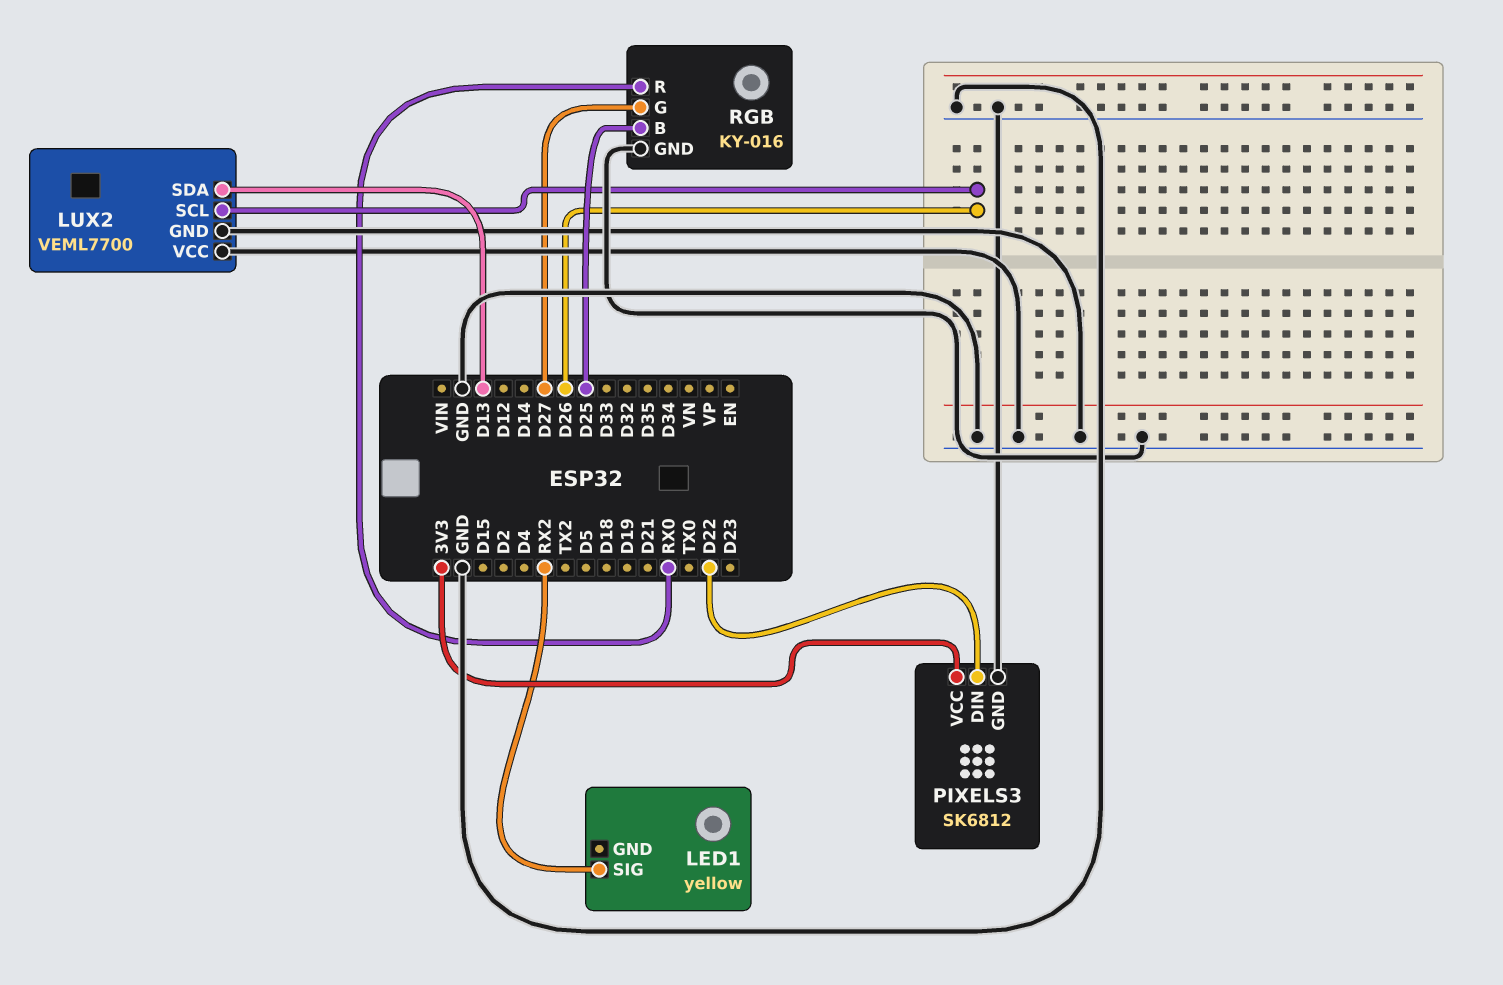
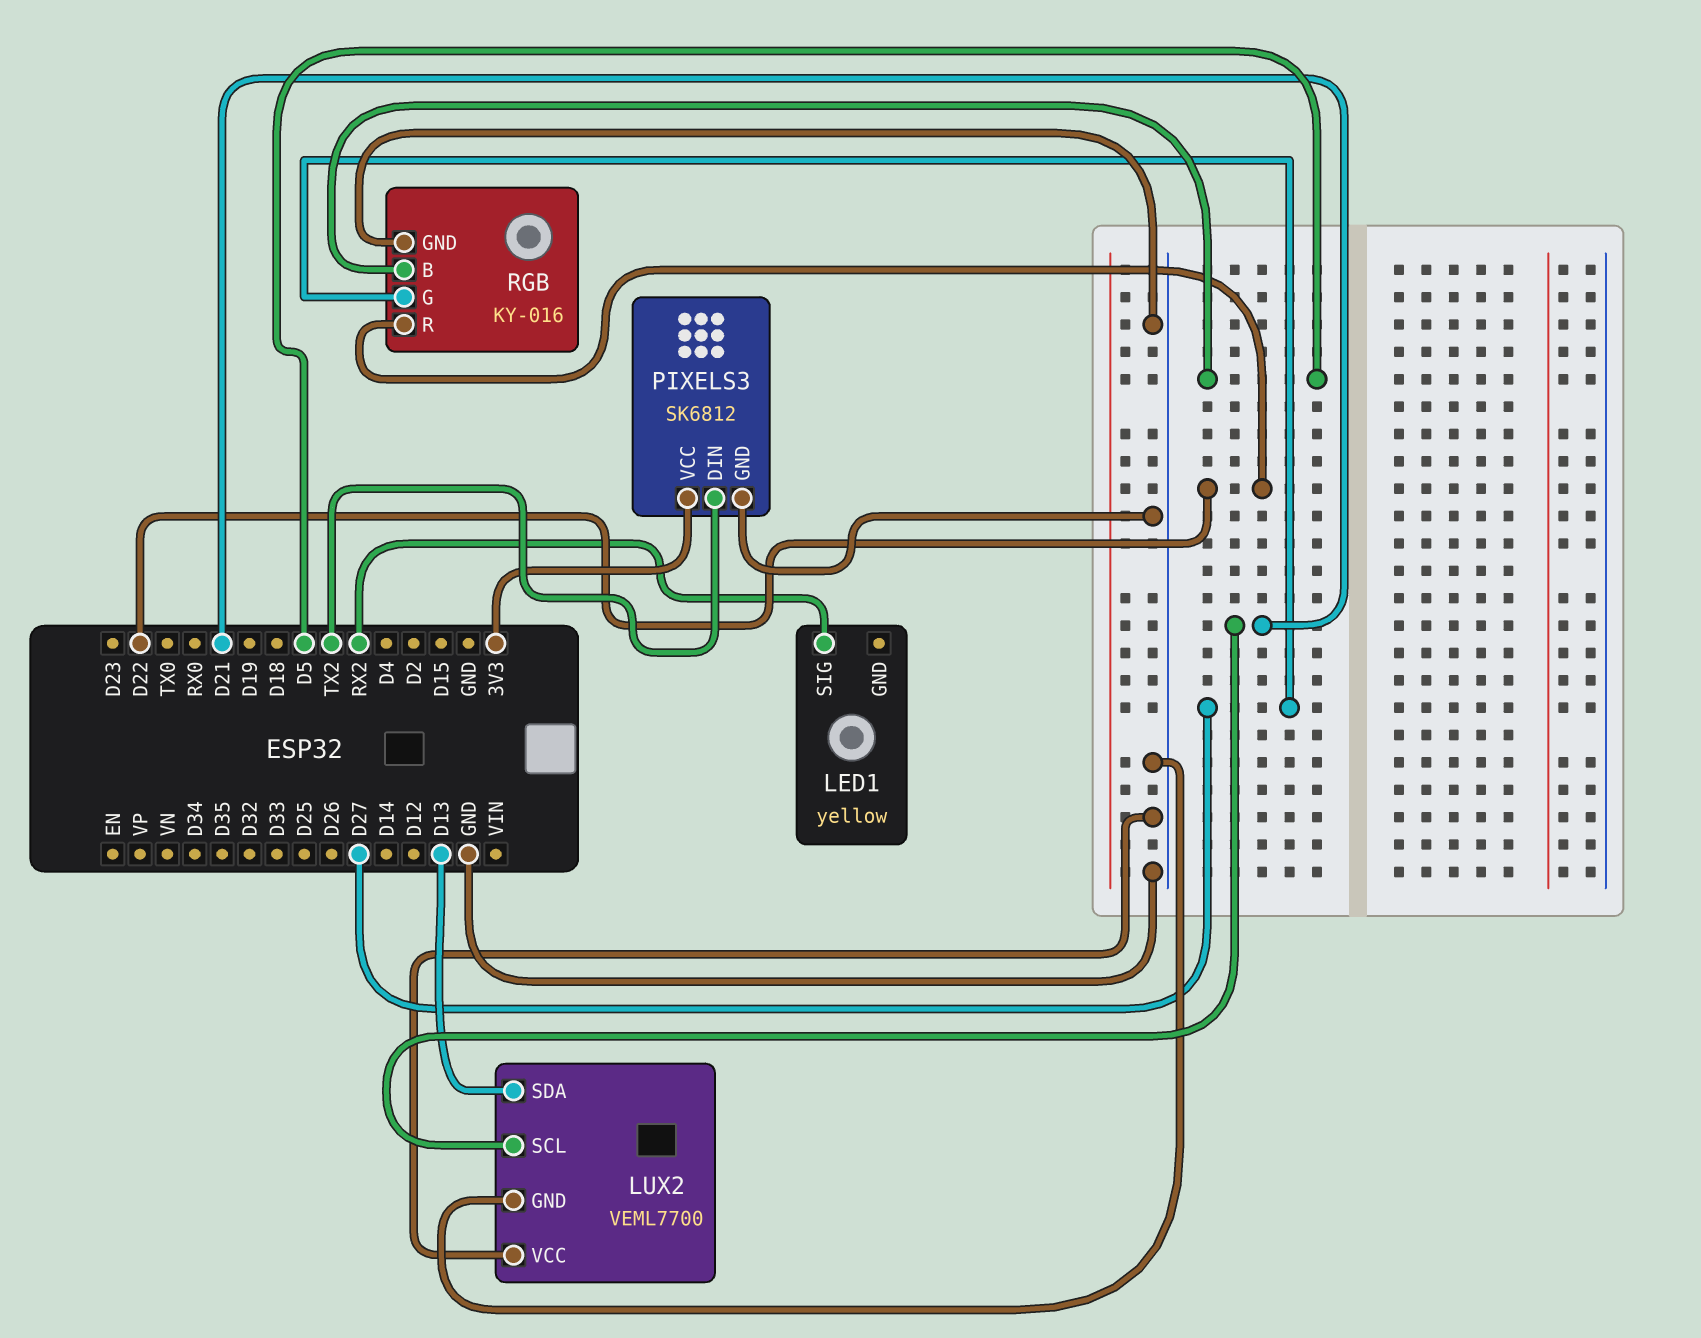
LUX2 pin SCL: D26 -> D21
PIXELS3 pin DIN: D22 -> TX2
RGB pin B: D25 -> D5
RGB pin R: RX0 -> D22

